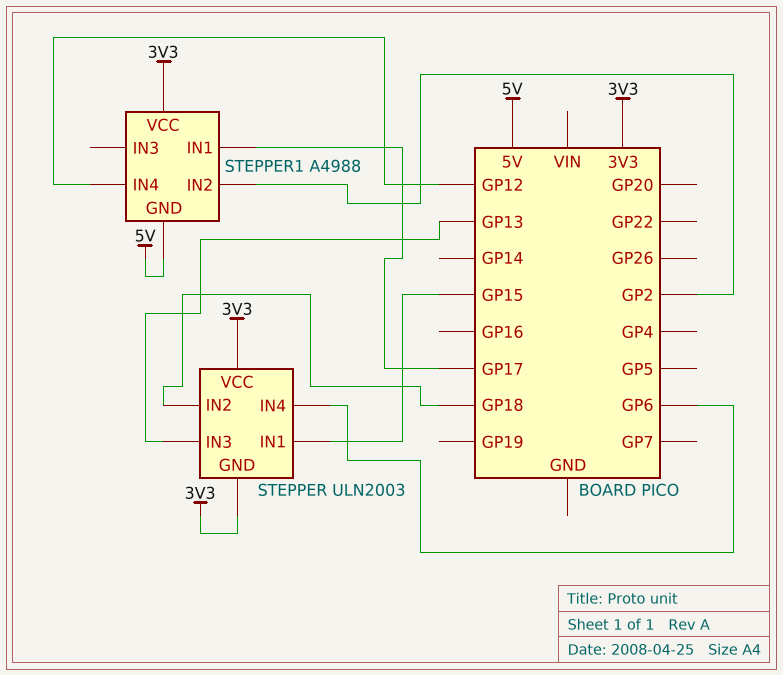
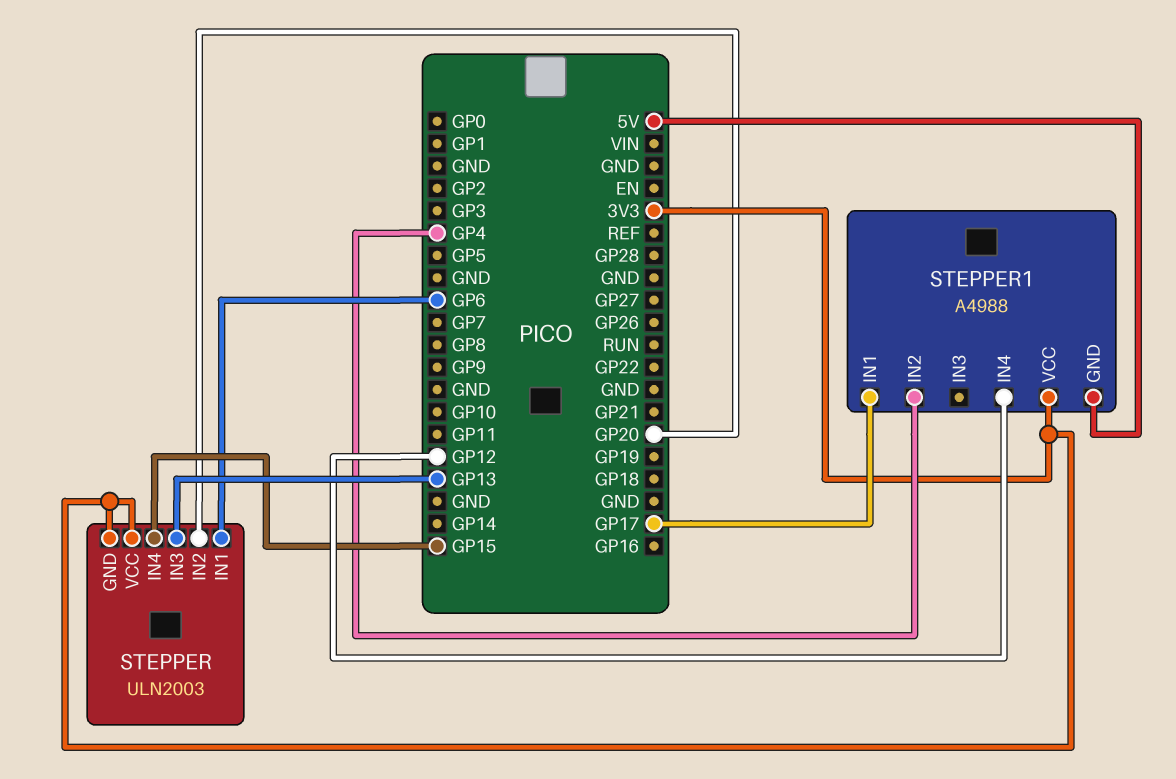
STEPPER pin IN1: GP15 -> GP6
STEPPER pin IN2: GP18 -> GP20
STEPPER pin IN4: GP6 -> GP15
STEPPER1 pin IN2: GP2 -> GP4

